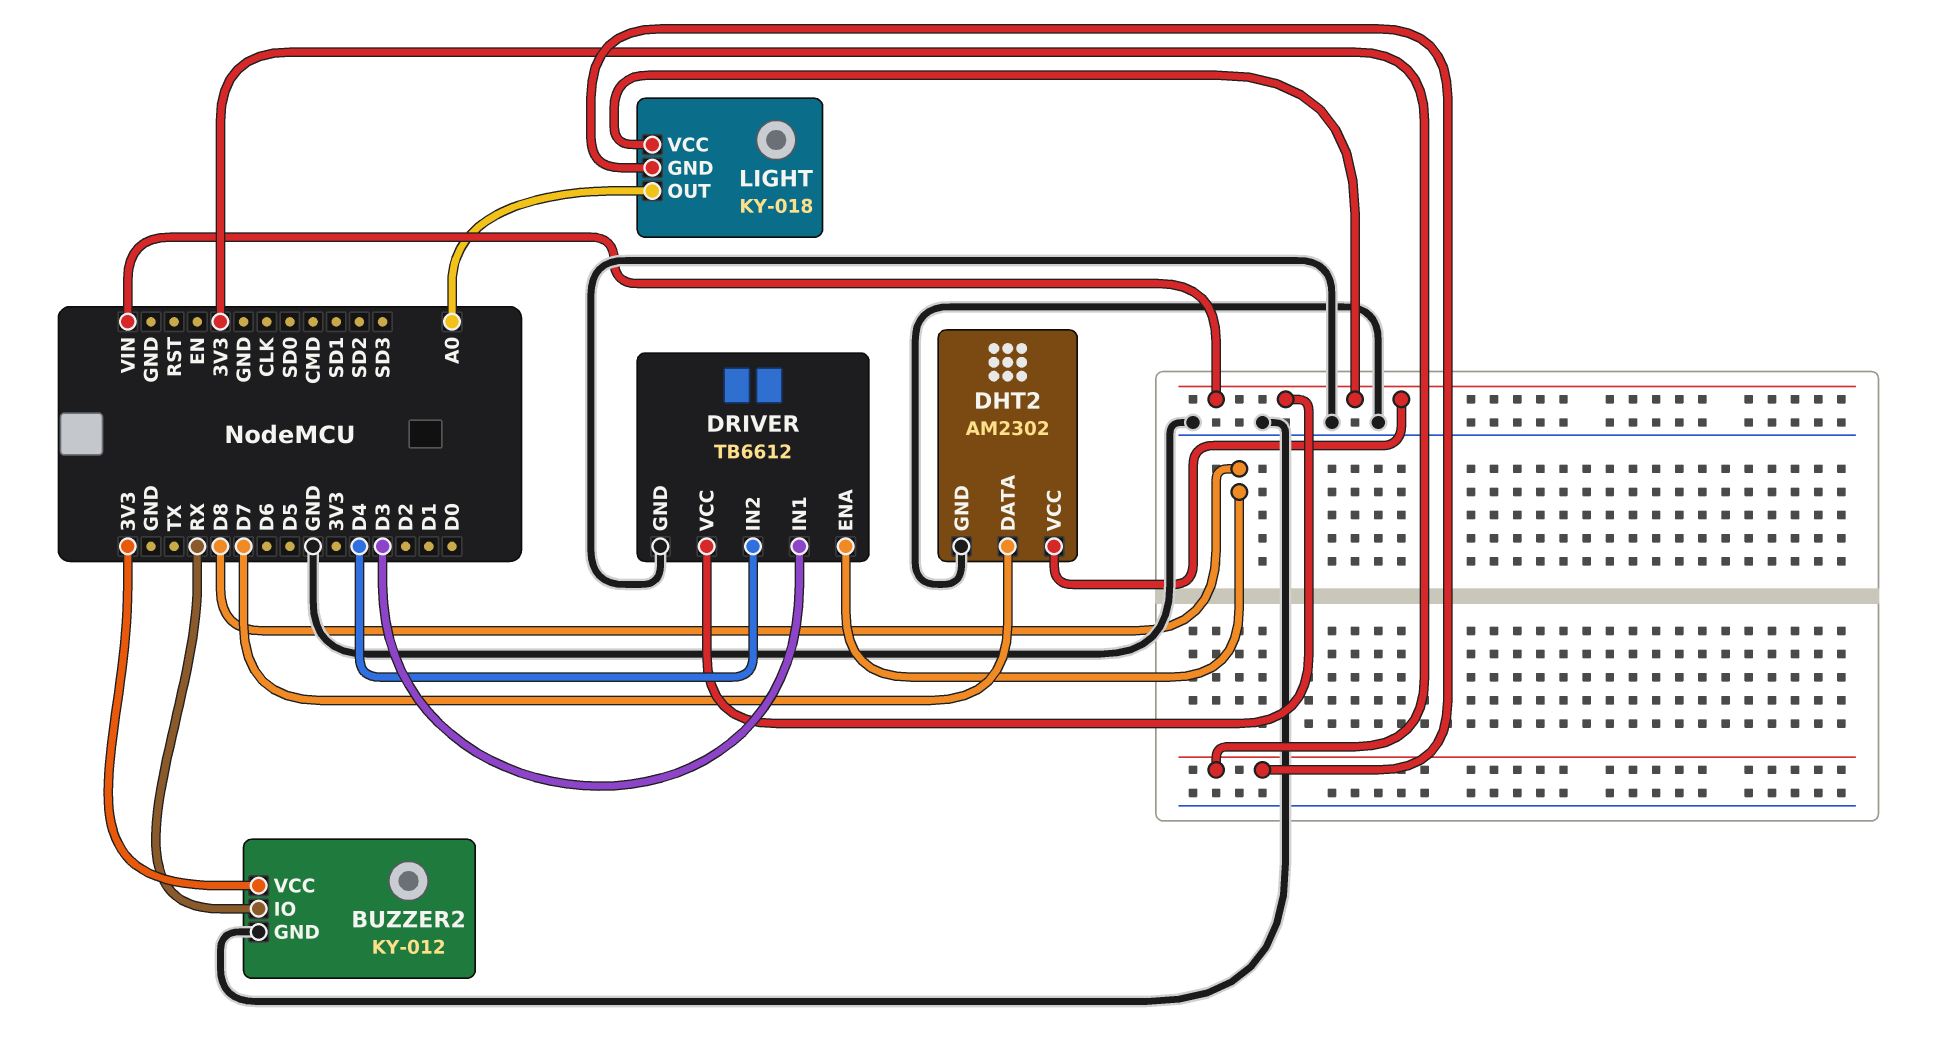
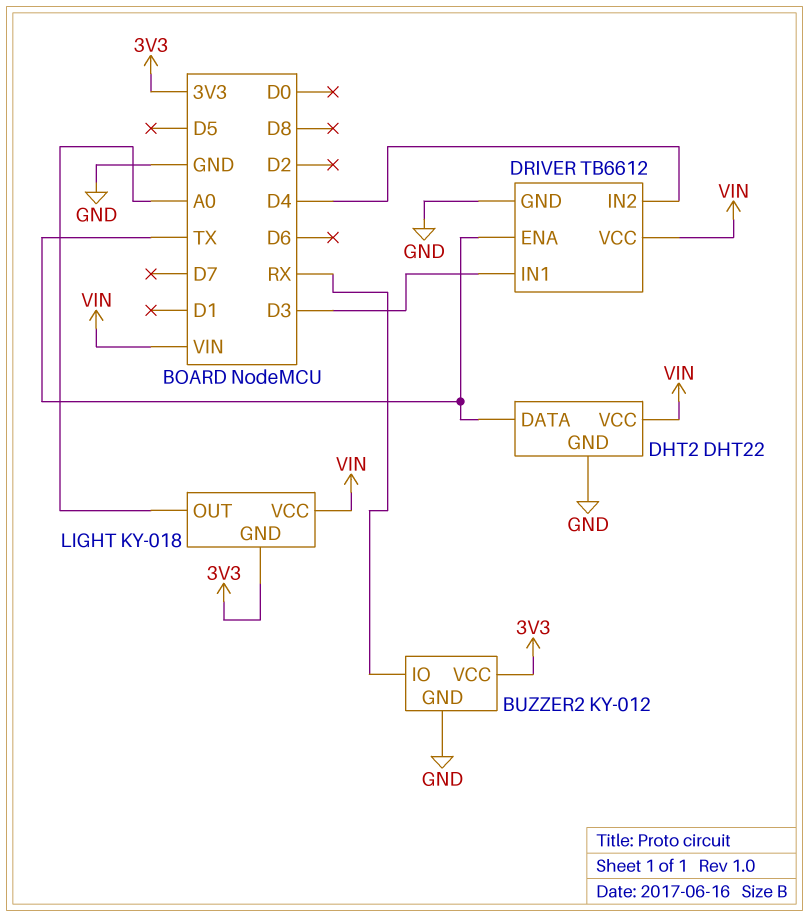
DHT2: AM2302 -> DHT22
DHT2 pin DATA: D7 -> TX
DRIVER pin ENA: D8 -> TX

